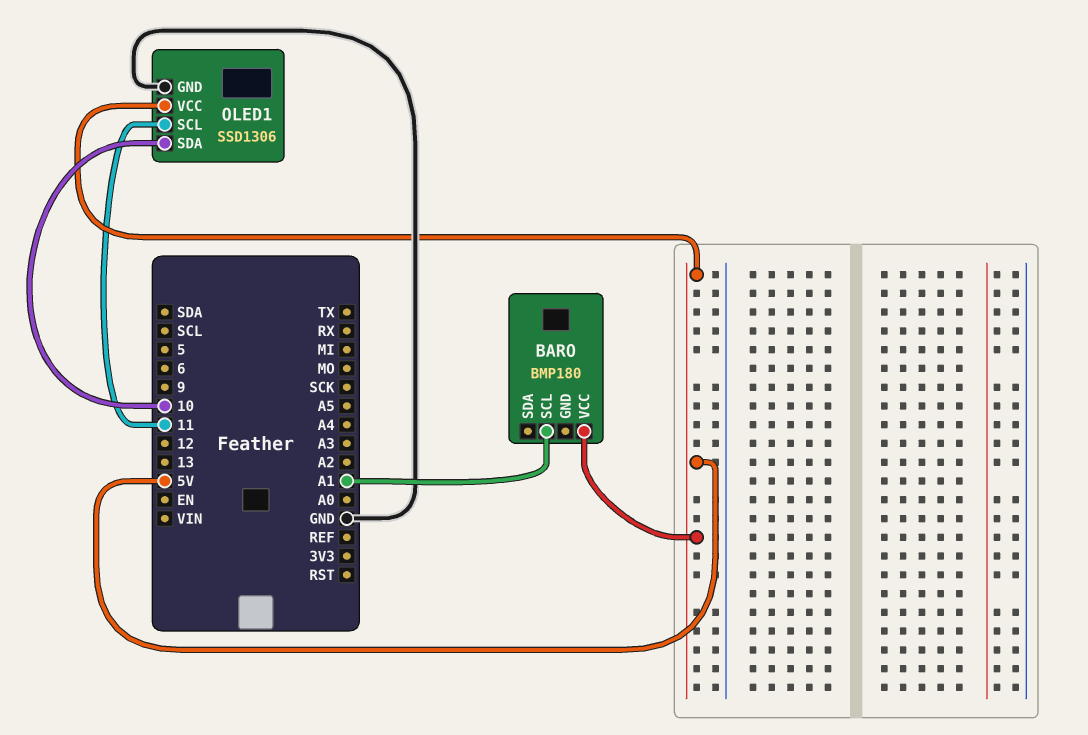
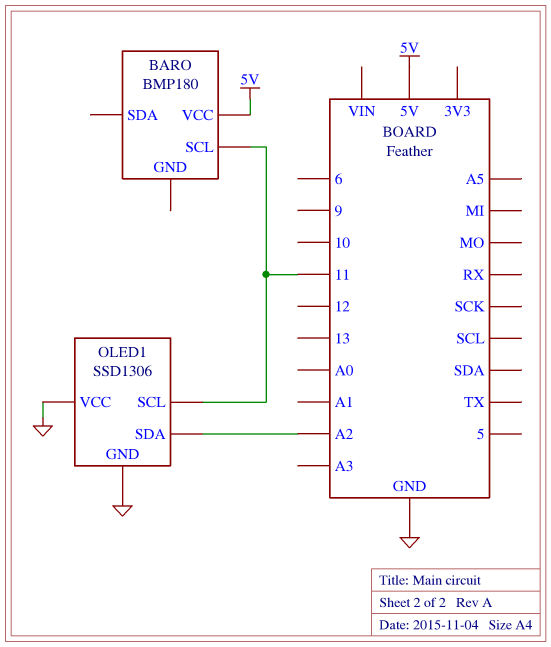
BARO pin SCL: A1 -> 11
OLED1 pin SDA: 10 -> A2
OLED1 pin VCC: 5V -> GND

